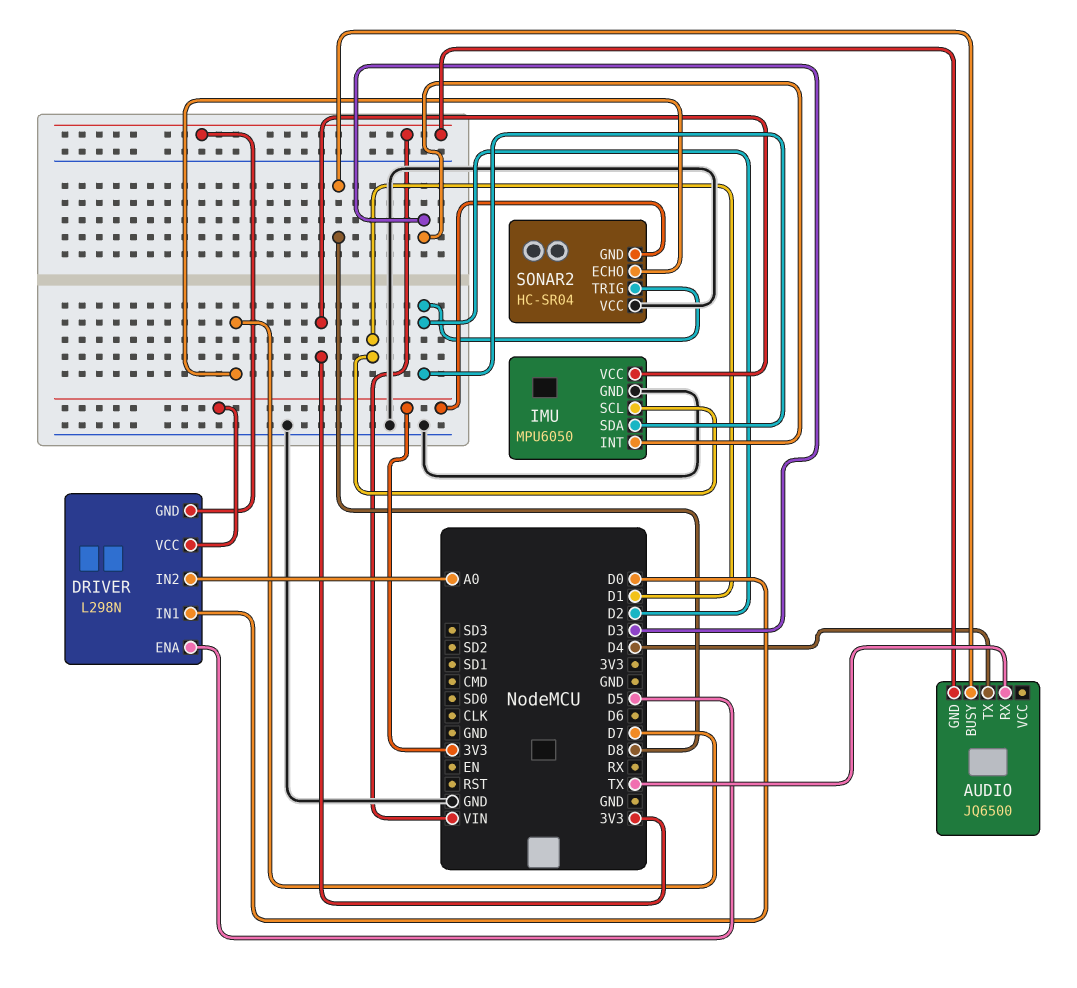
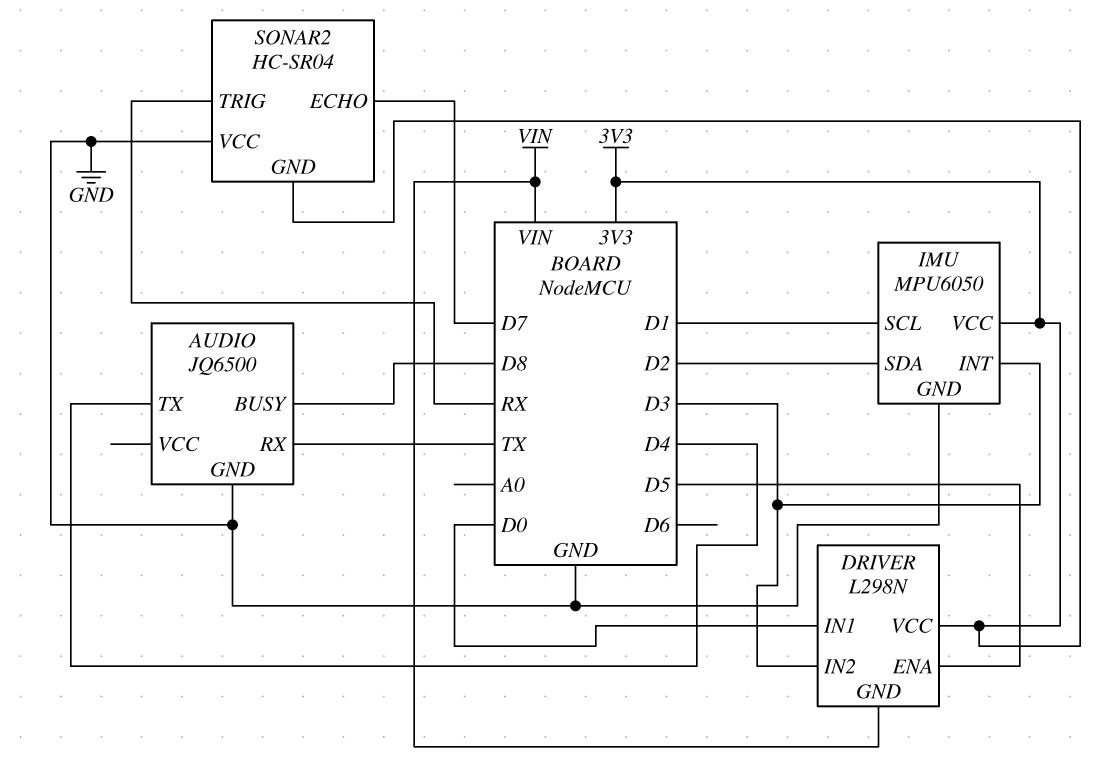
AUDIO pin GND: VIN -> GND
DRIVER pin IN2: A0 -> D3
SONAR2 pin TRIG: D2 -> RX

